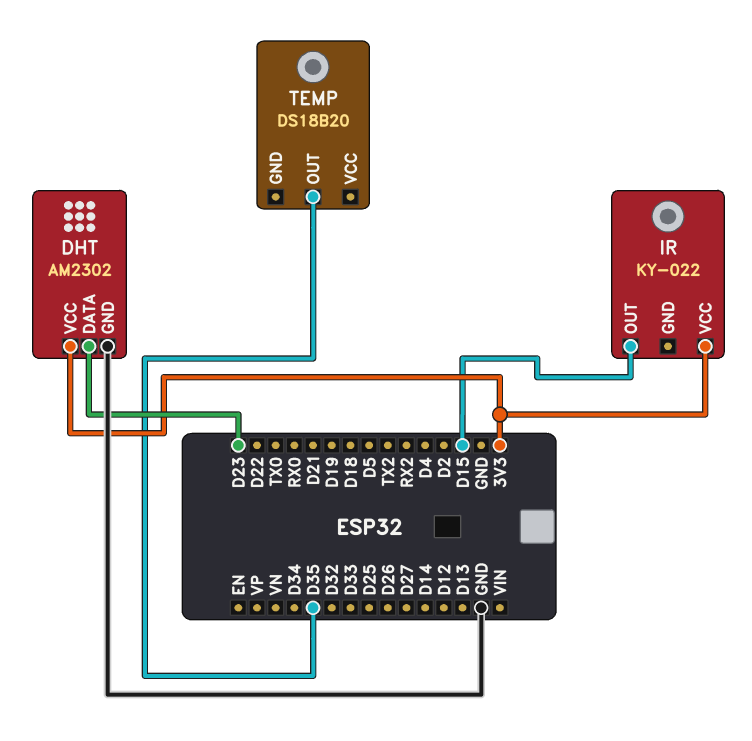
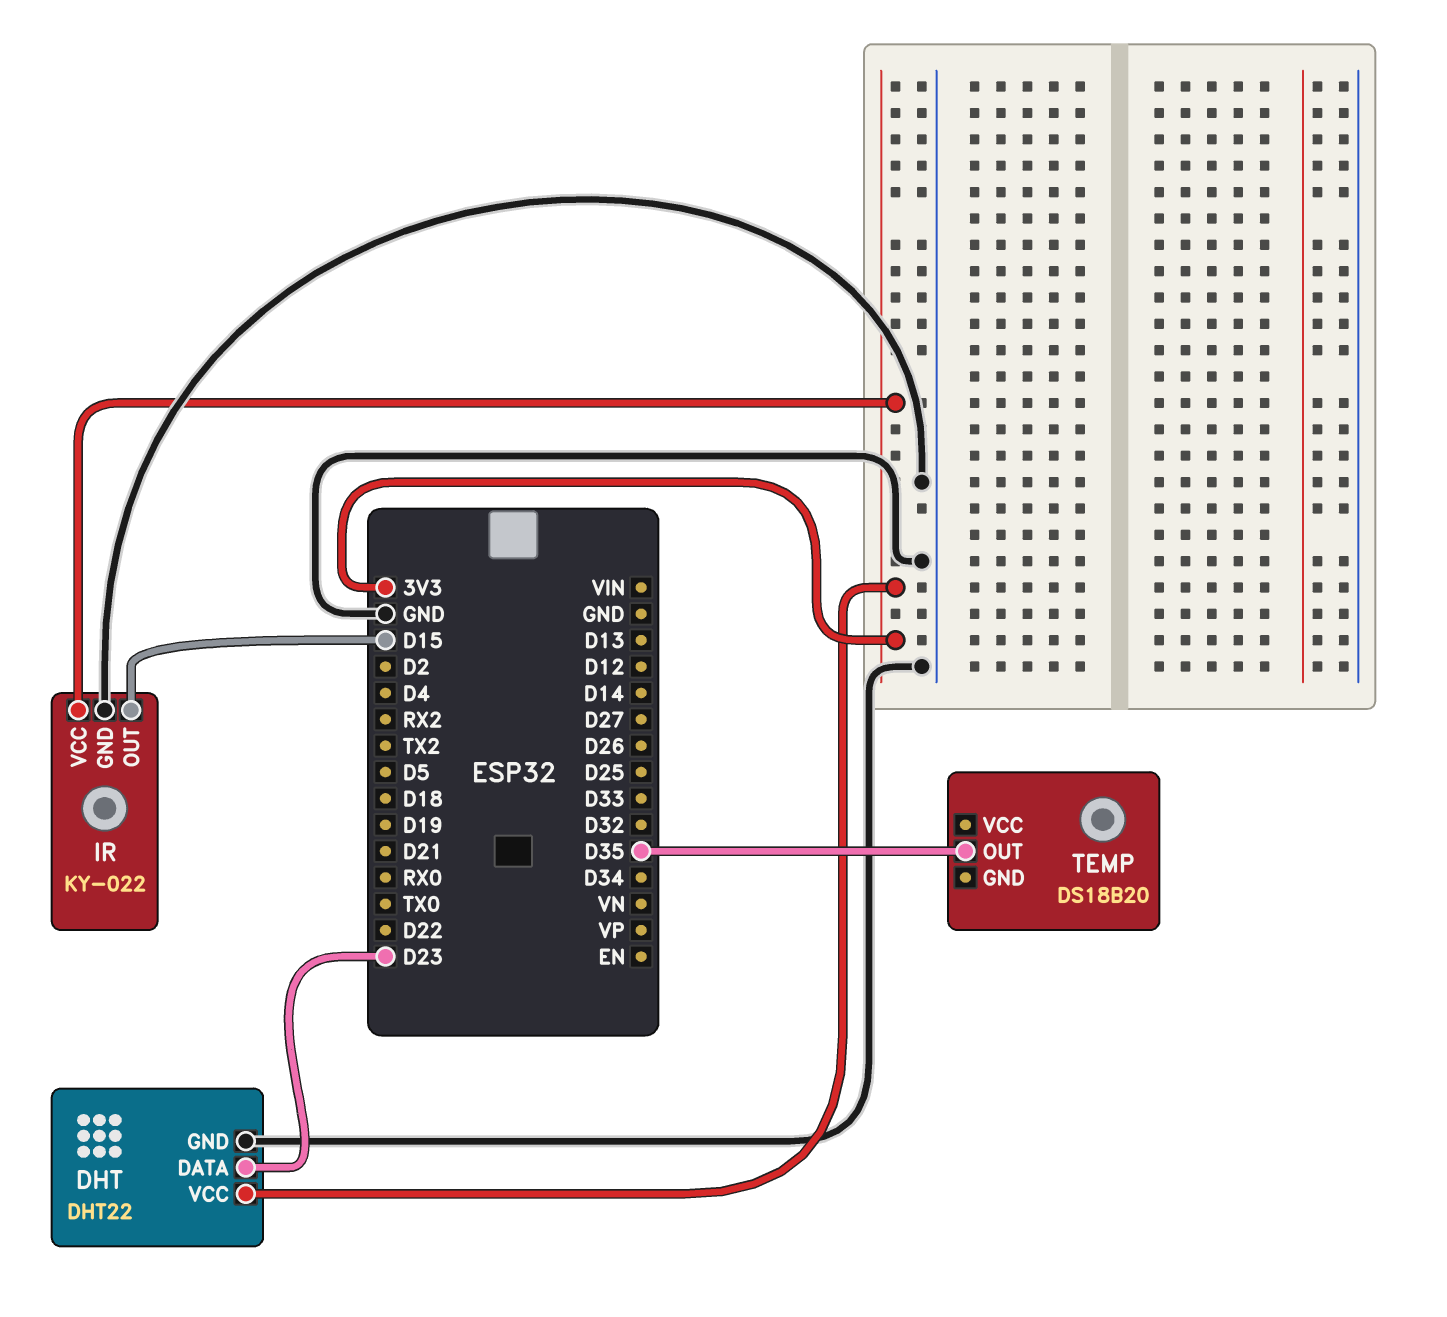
DHT: AM2302 -> DHT22
IR pin GND: none -> GND

